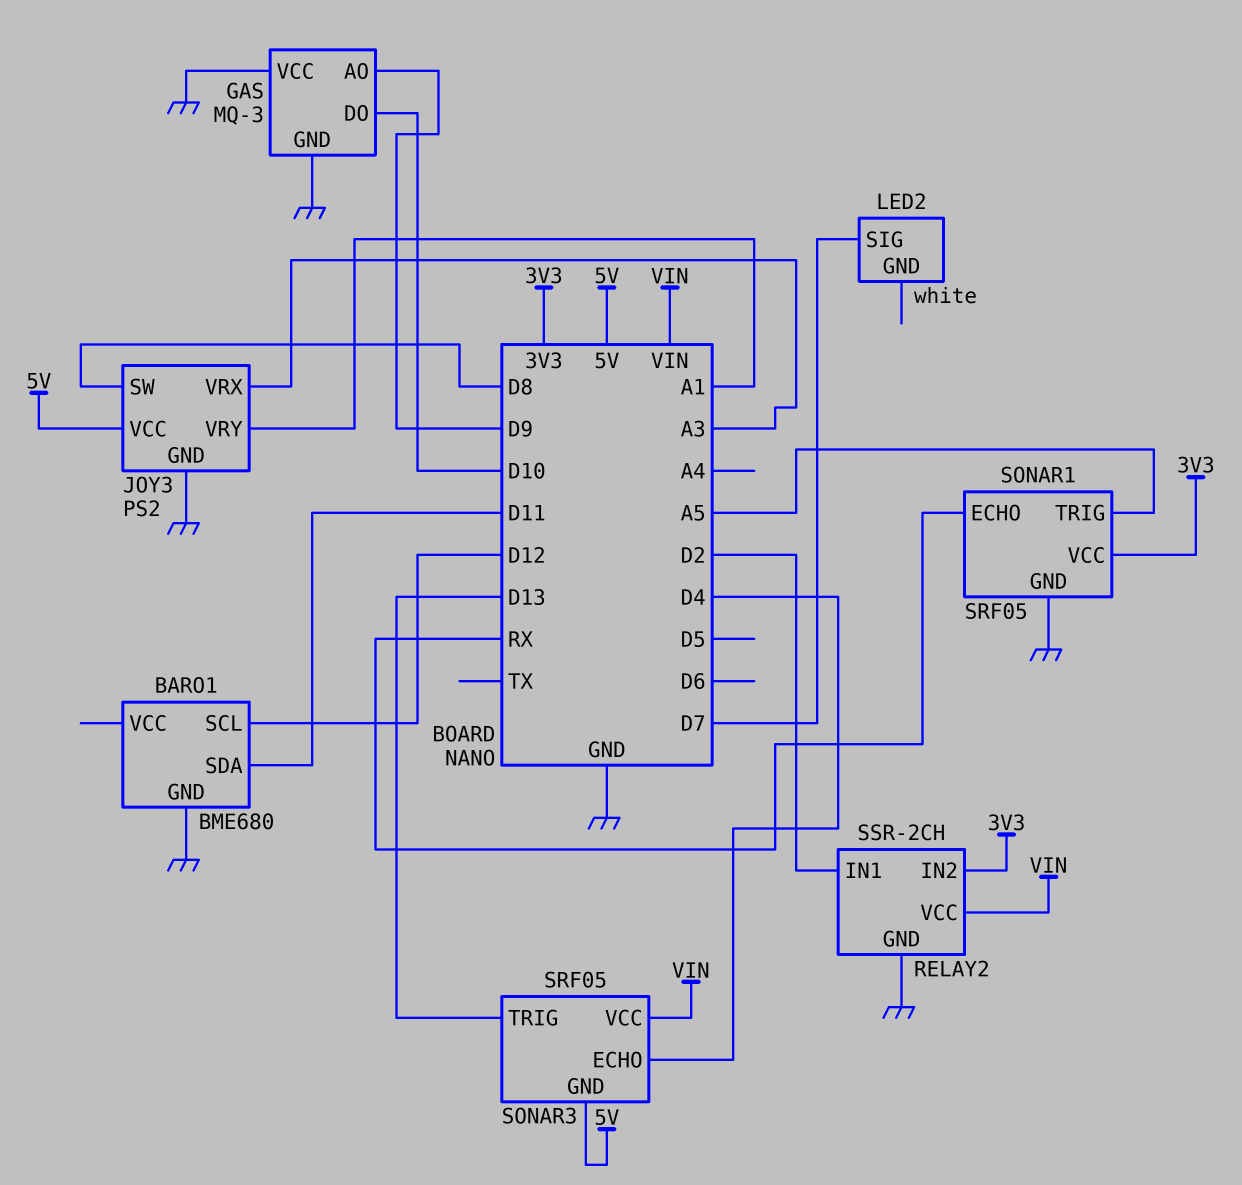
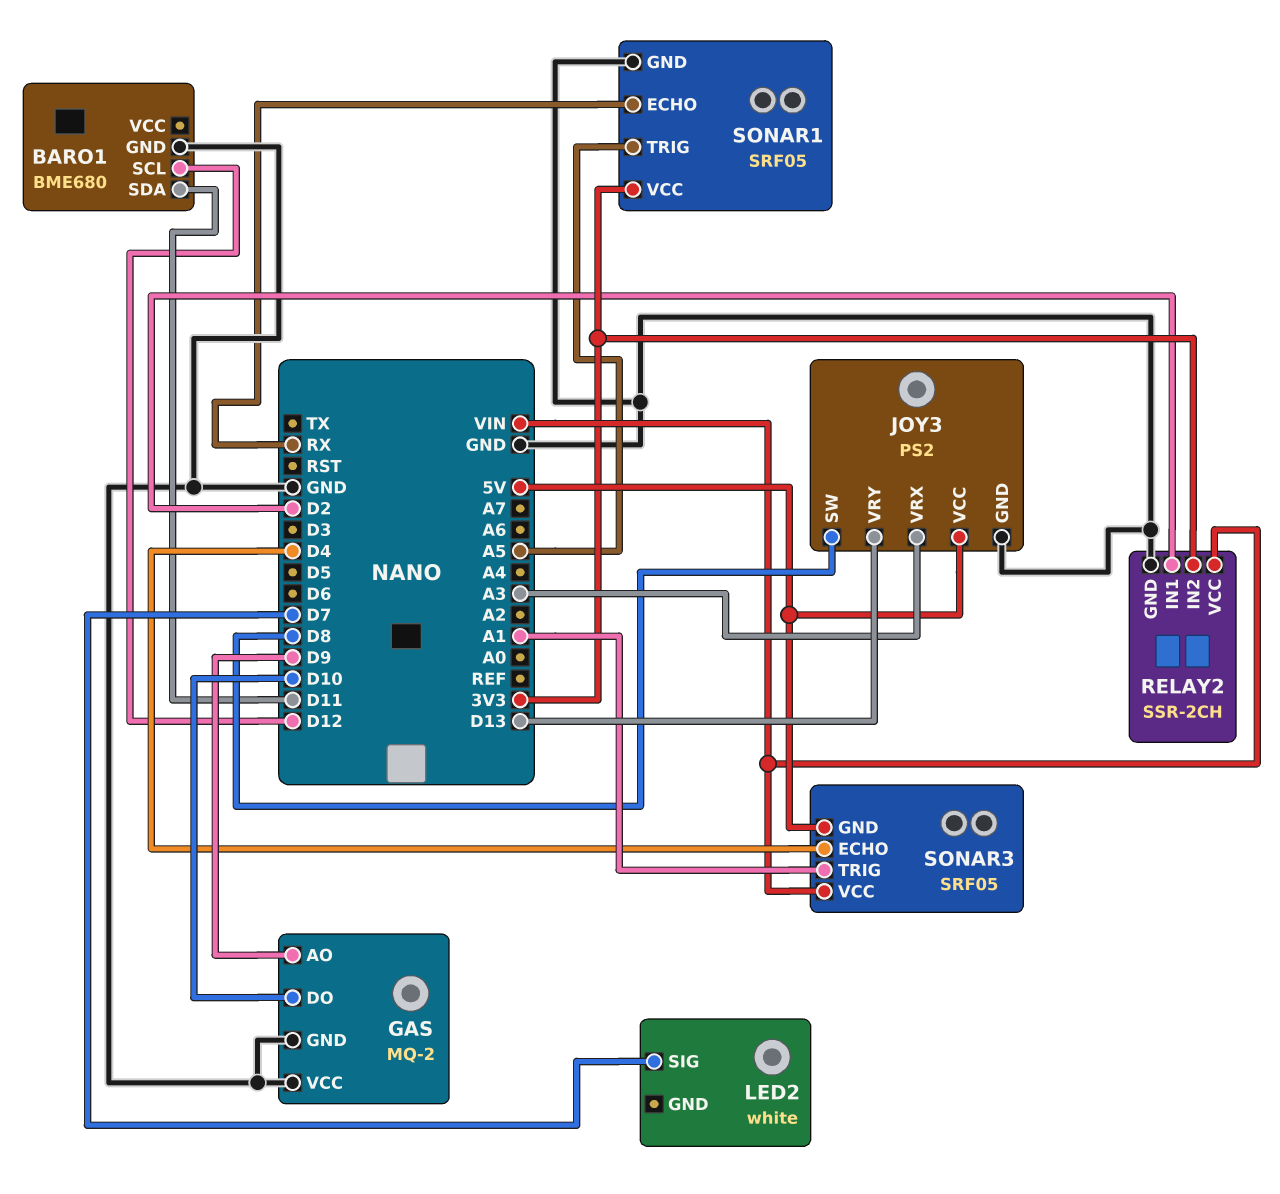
GAS: MQ-3 -> MQ-2
JOY3 pin VRY: A1 -> D13
SONAR3 pin TRIG: D13 -> A1

